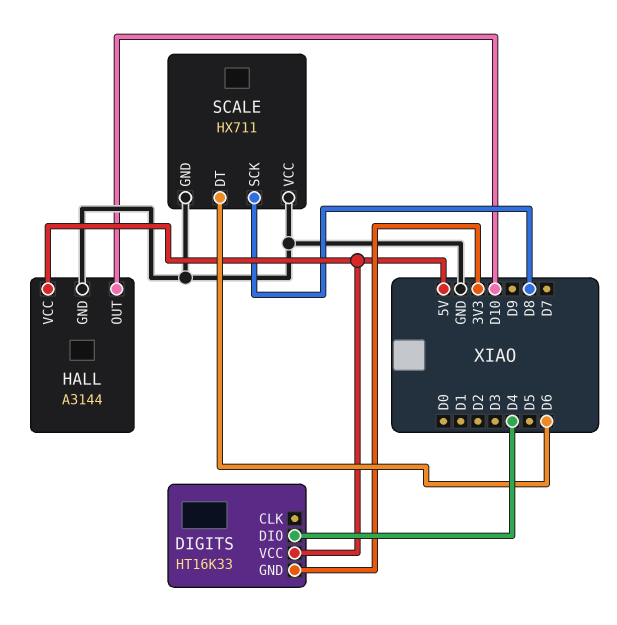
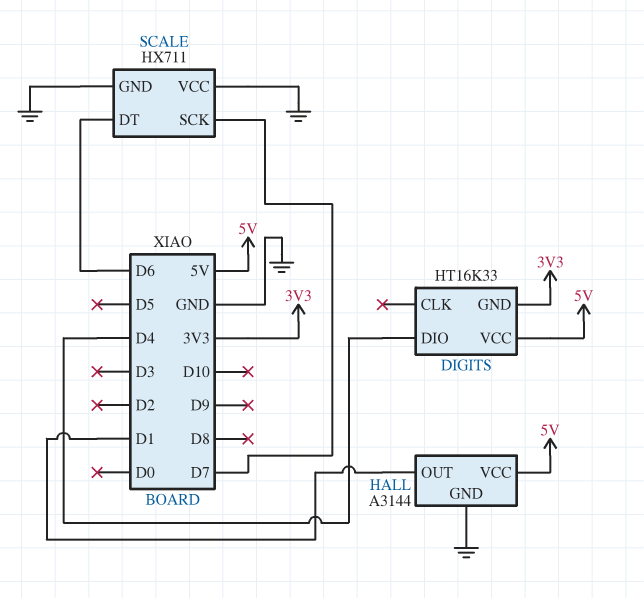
HALL pin OUT: D10 -> D1
SCALE pin SCK: D8 -> D7

